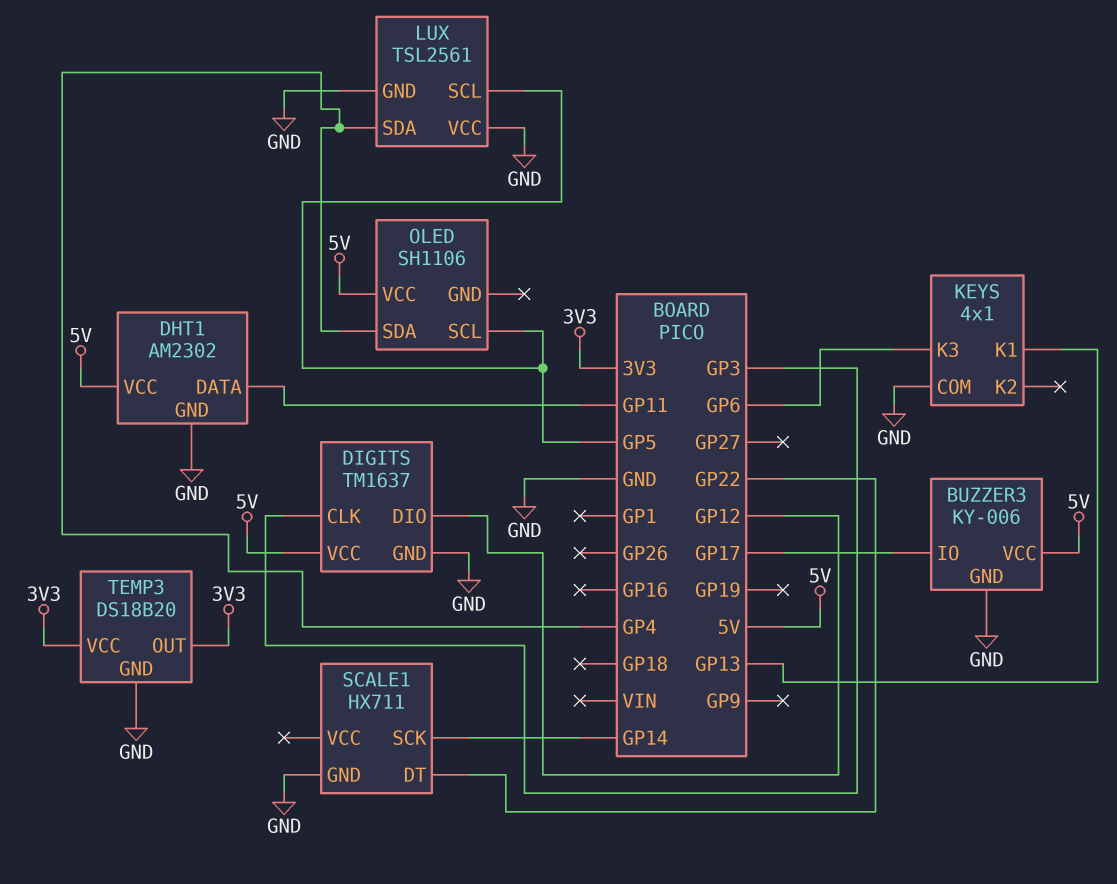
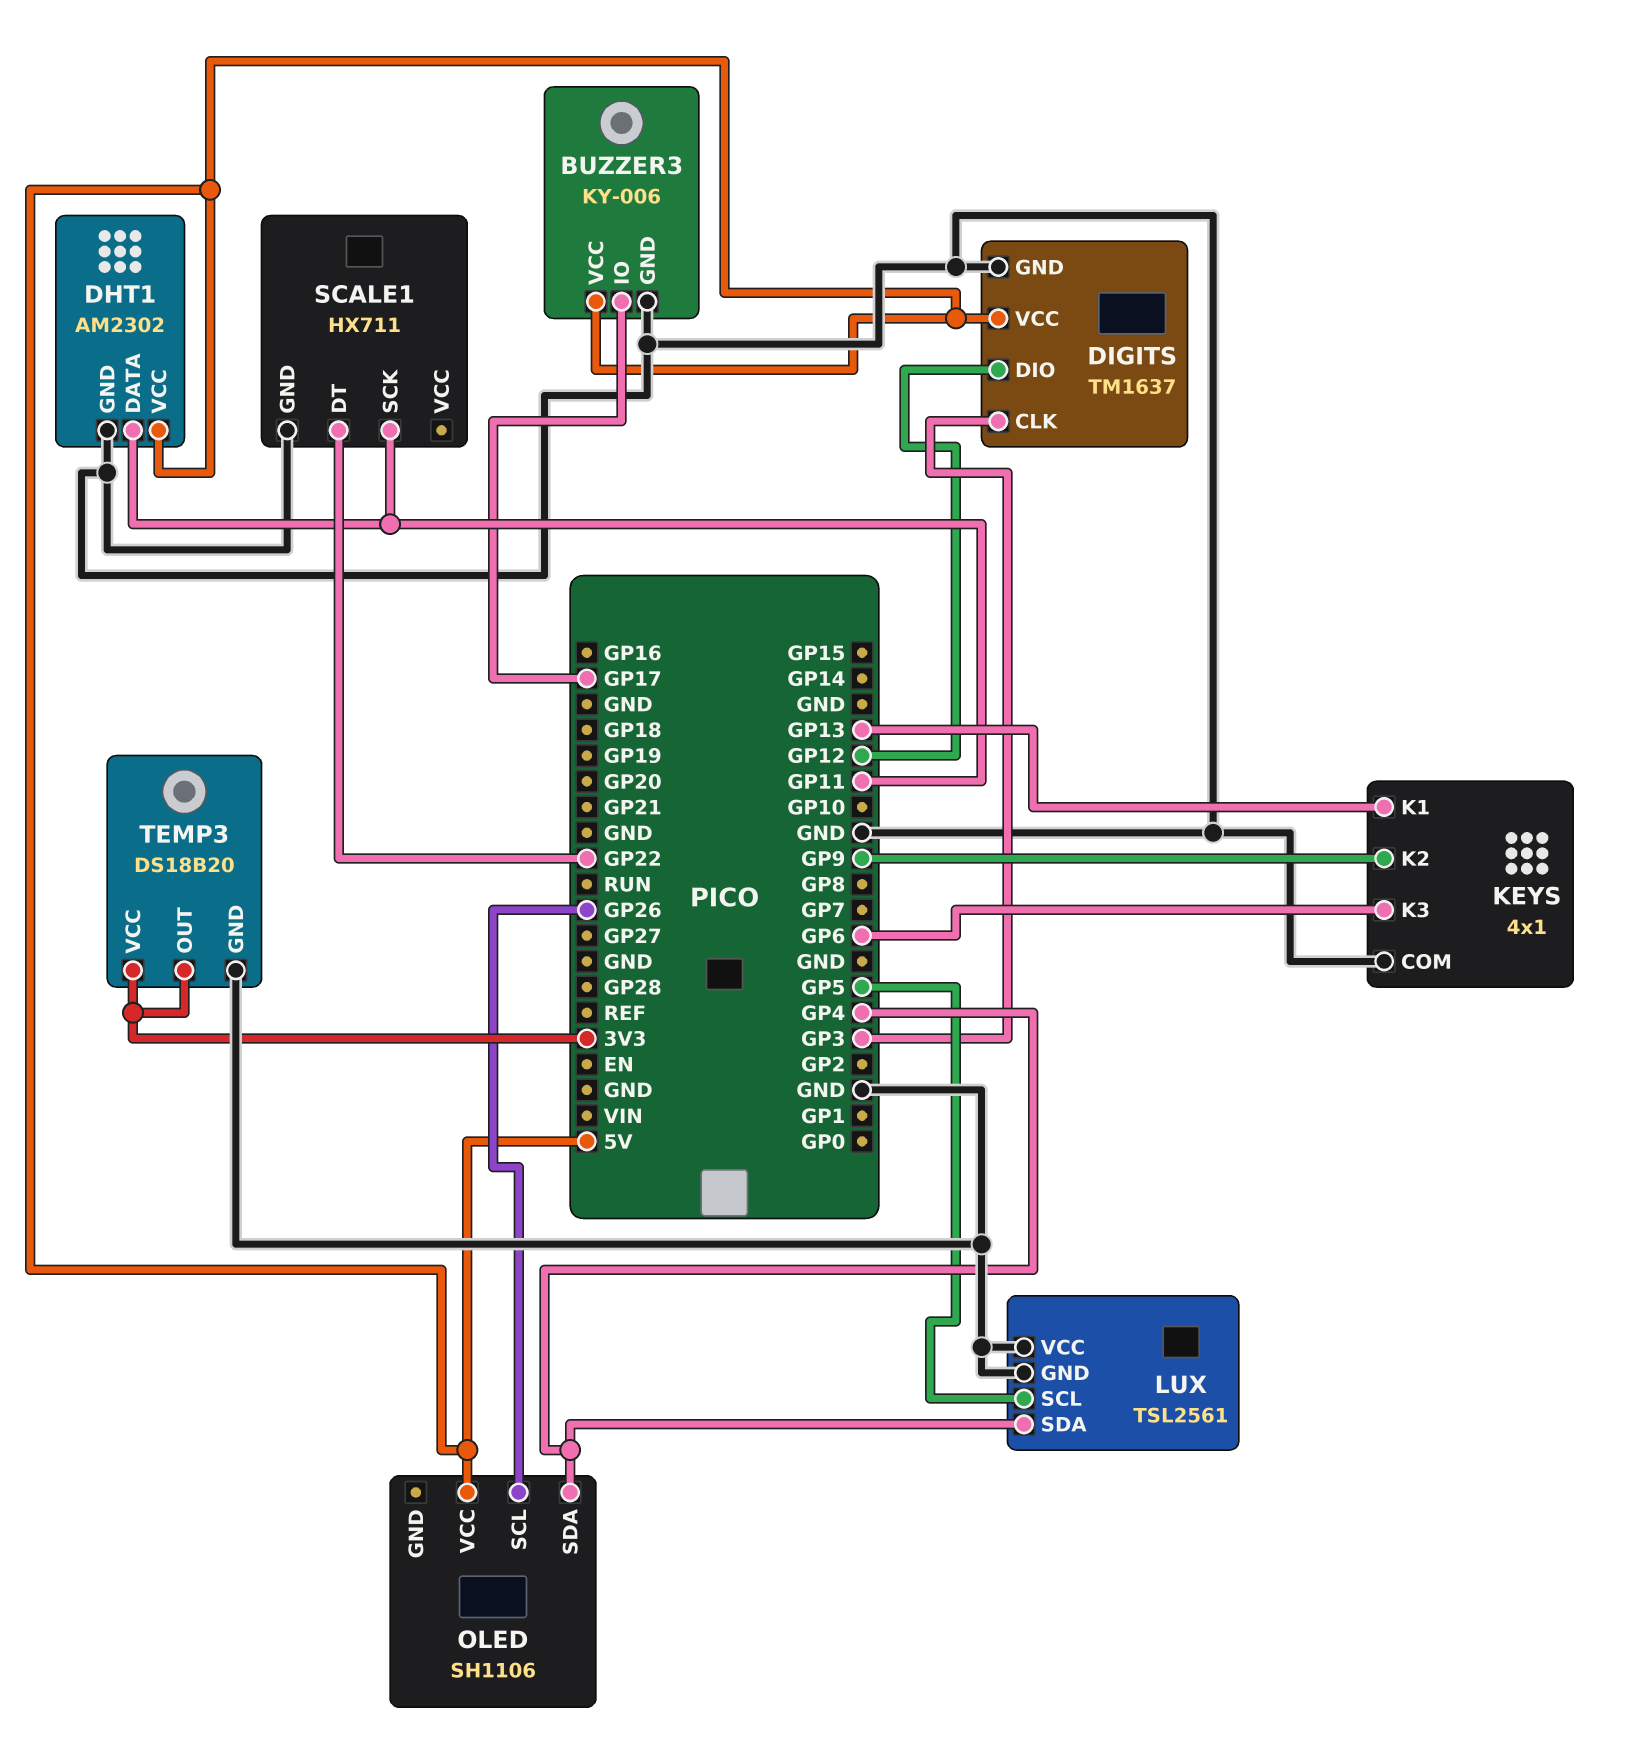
KEYS pin K2: none -> GP9
OLED pin SCL: GP5 -> GP26
SCALE1 pin SCK: GP14 -> GP11

